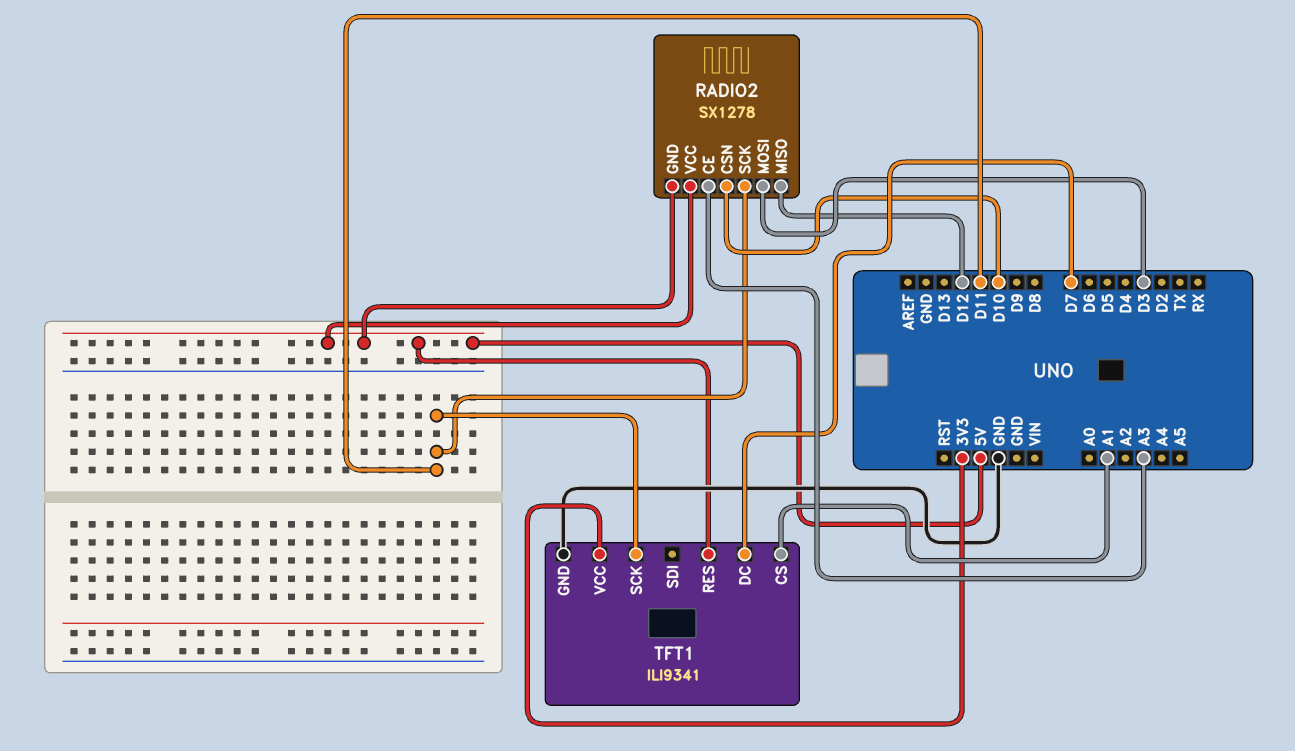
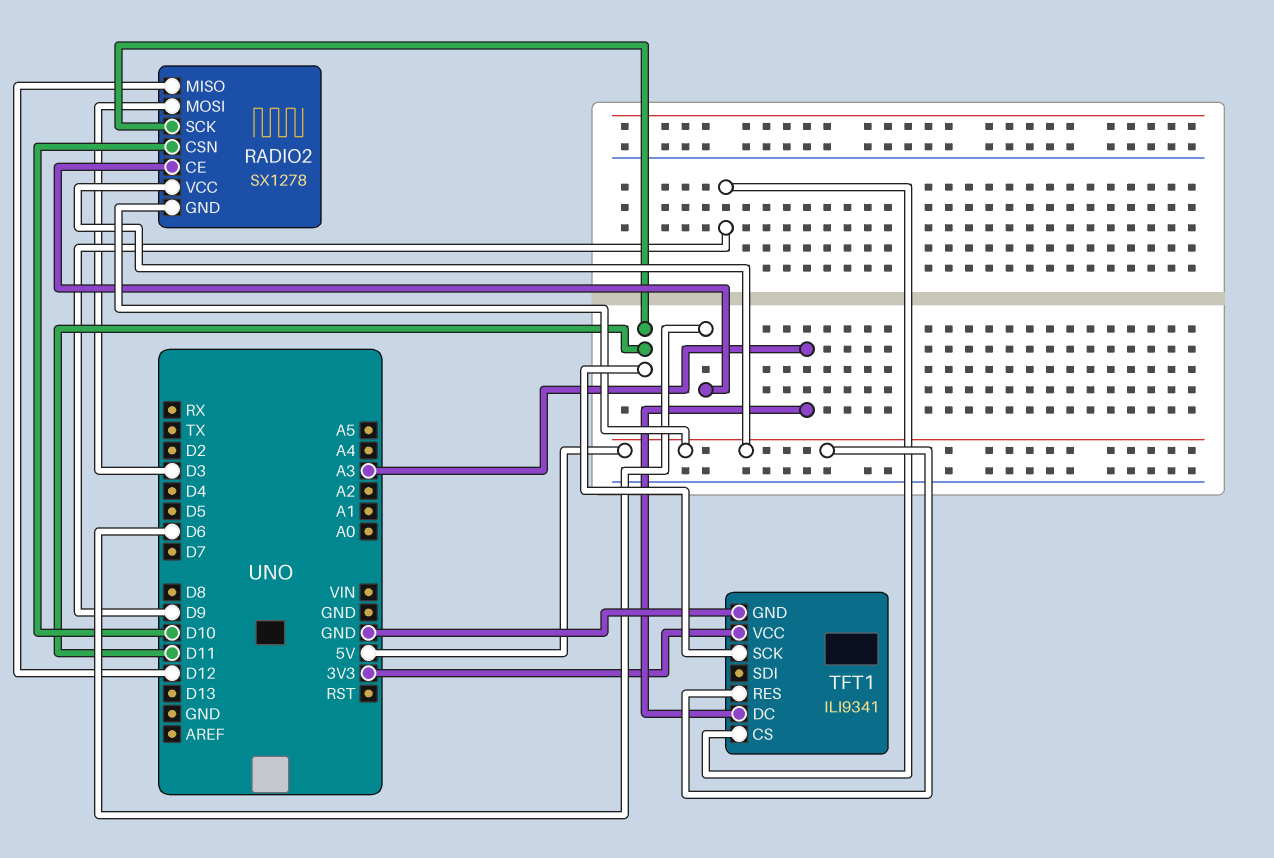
RADIO2 pin CE: A3 -> D6
TFT1 pin CS: A1 -> D9
TFT1 pin DC: D7 -> A3

